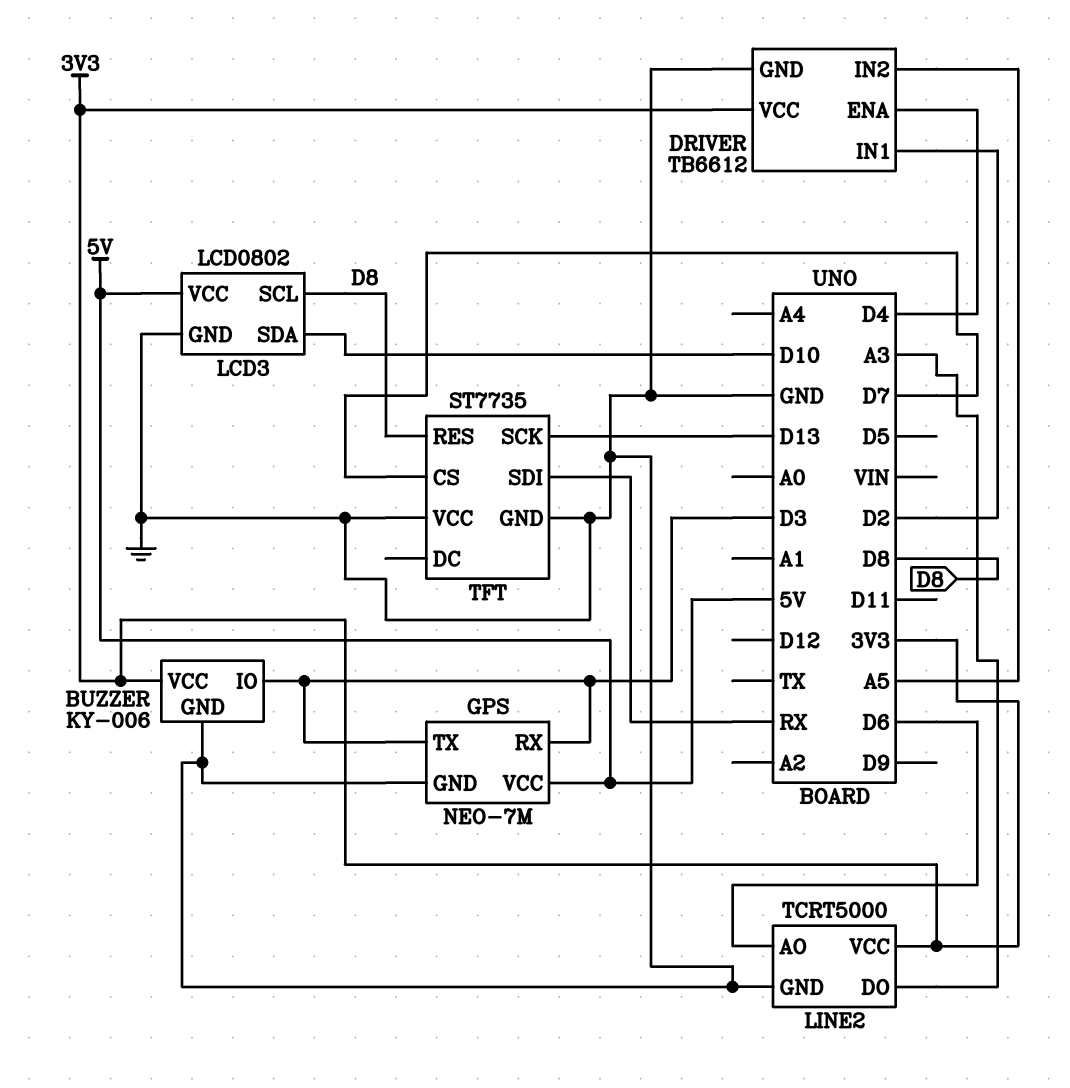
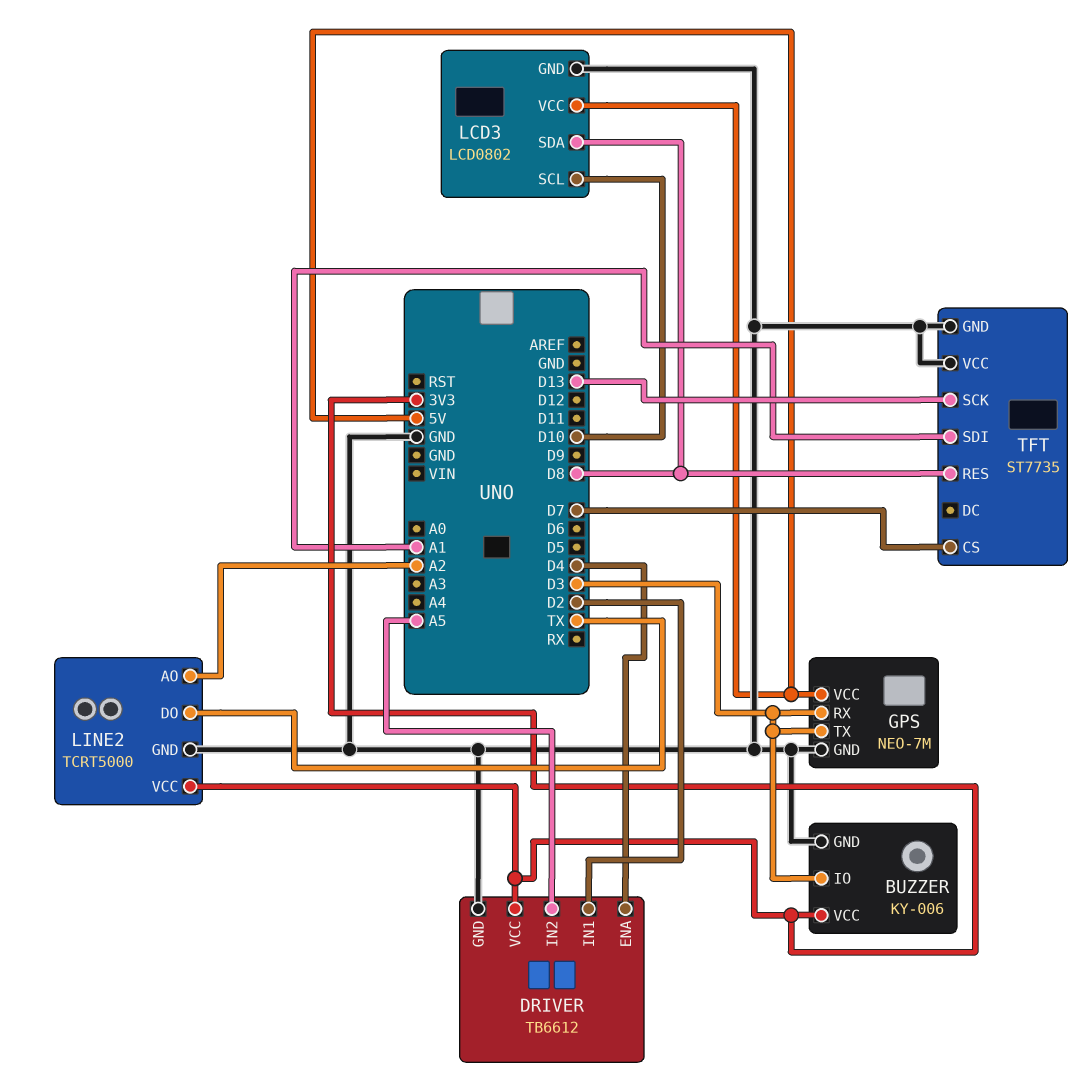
LCD3 pin SCL: D8 -> D10
LCD3 pin SDA: D10 -> D8
LINE2 pin AO: D6 -> A2
LINE2 pin DO: A3 -> TX
TFT pin SDI: RX -> A1

